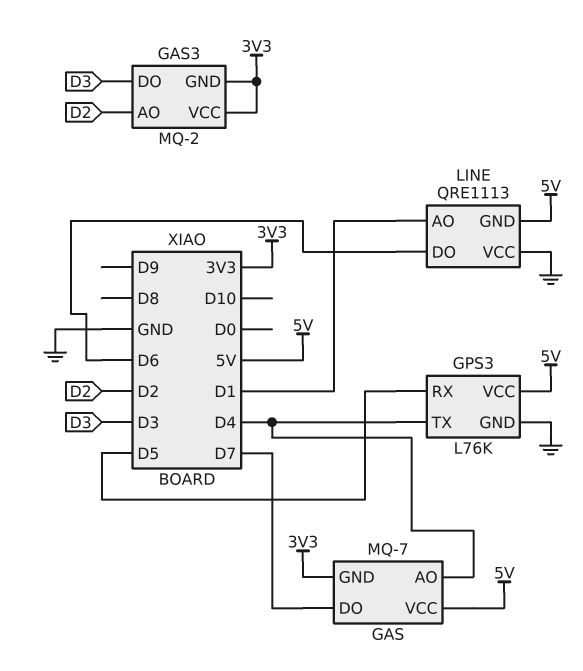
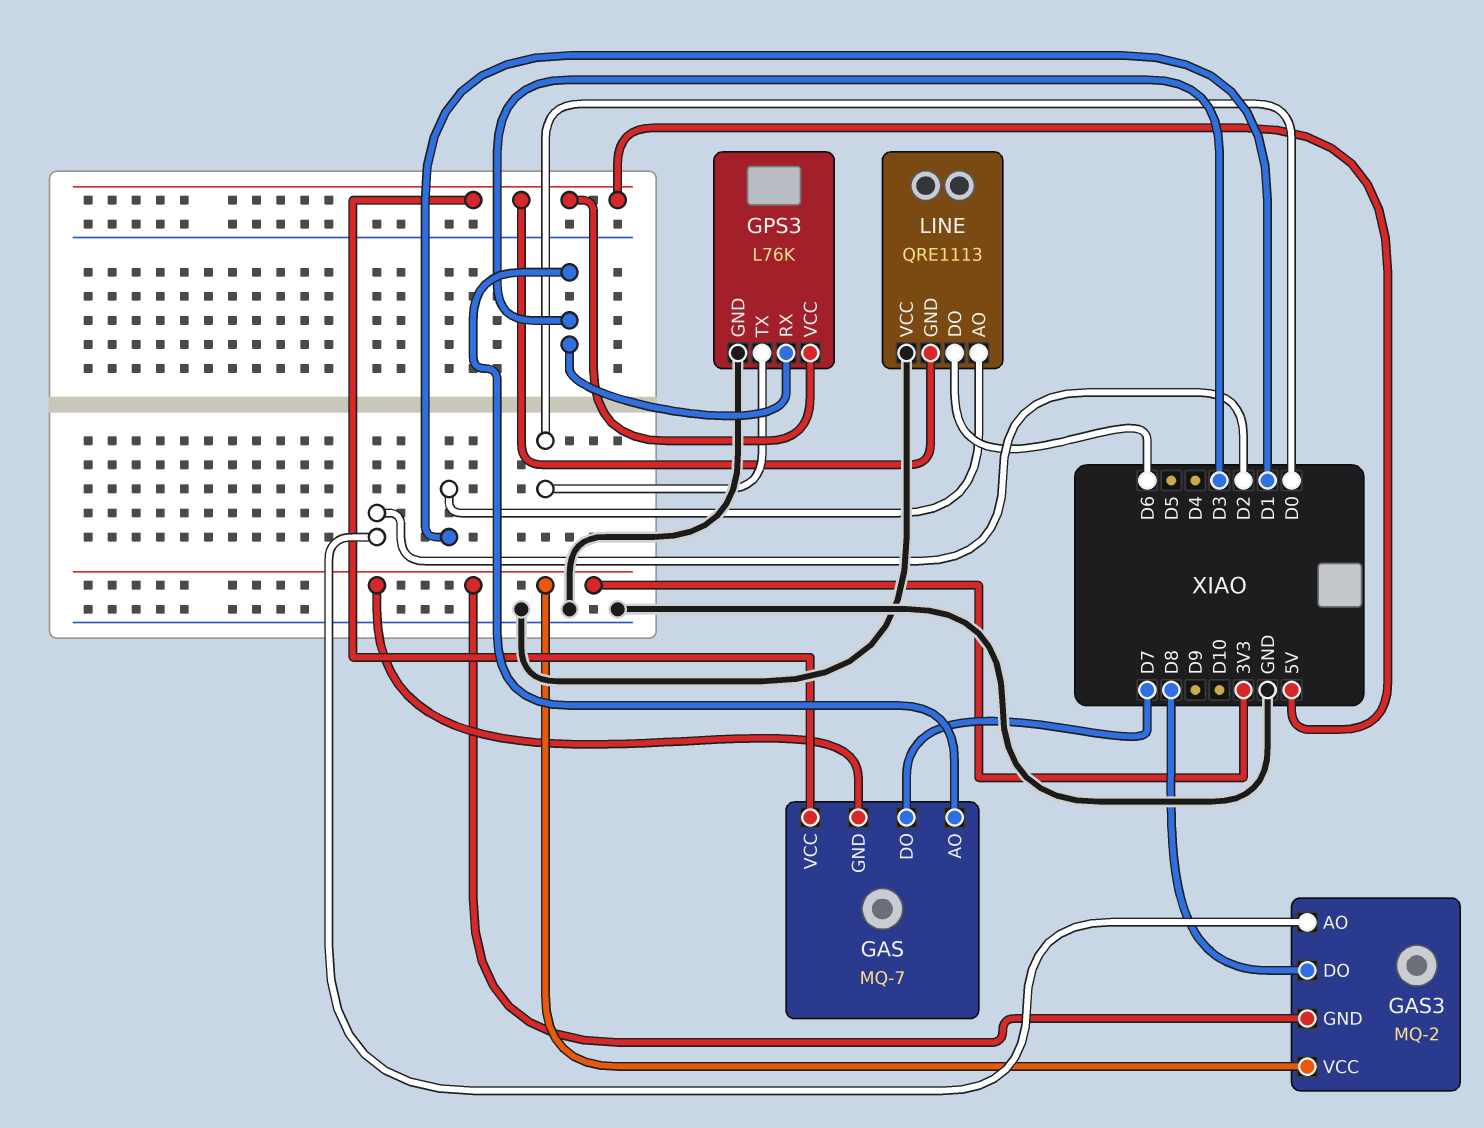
GAS pin AO: D4 -> D3
GAS3 pin DO: D3 -> D8
GPS3 pin RX: D5 -> D3
GPS3 pin TX: D4 -> D0

